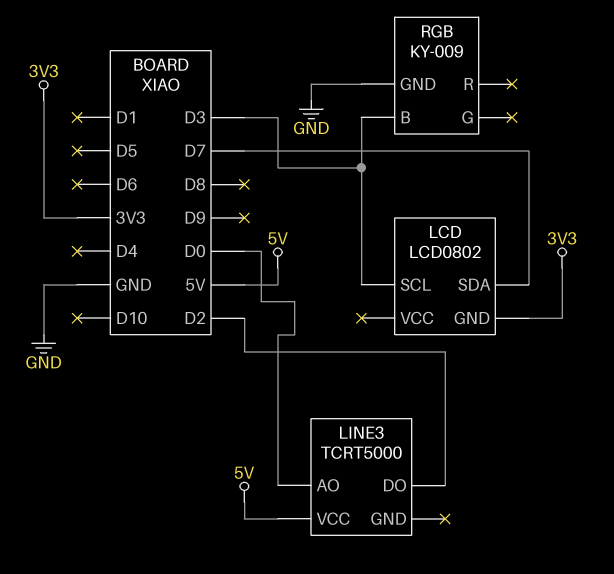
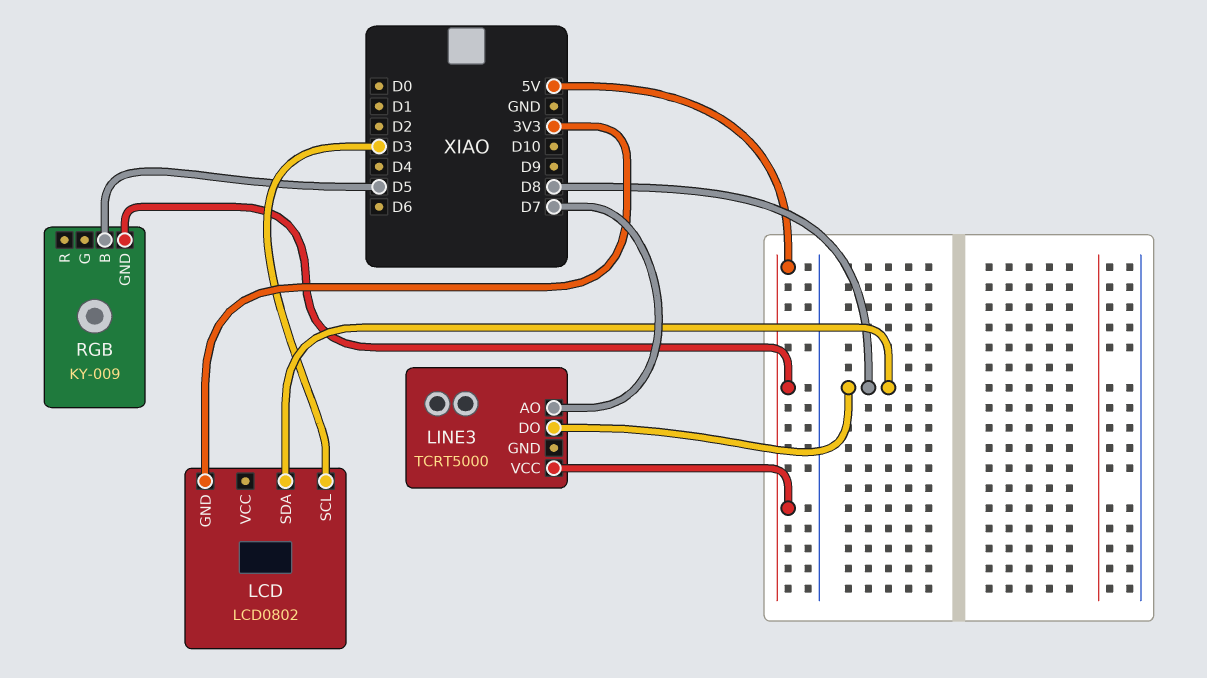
LCD pin SDA: D7 -> D8
LINE3 pin AO: D0 -> D7
LINE3 pin DO: D2 -> D8
RGB pin B: D3 -> D5
RGB pin GND: GND -> 5V

